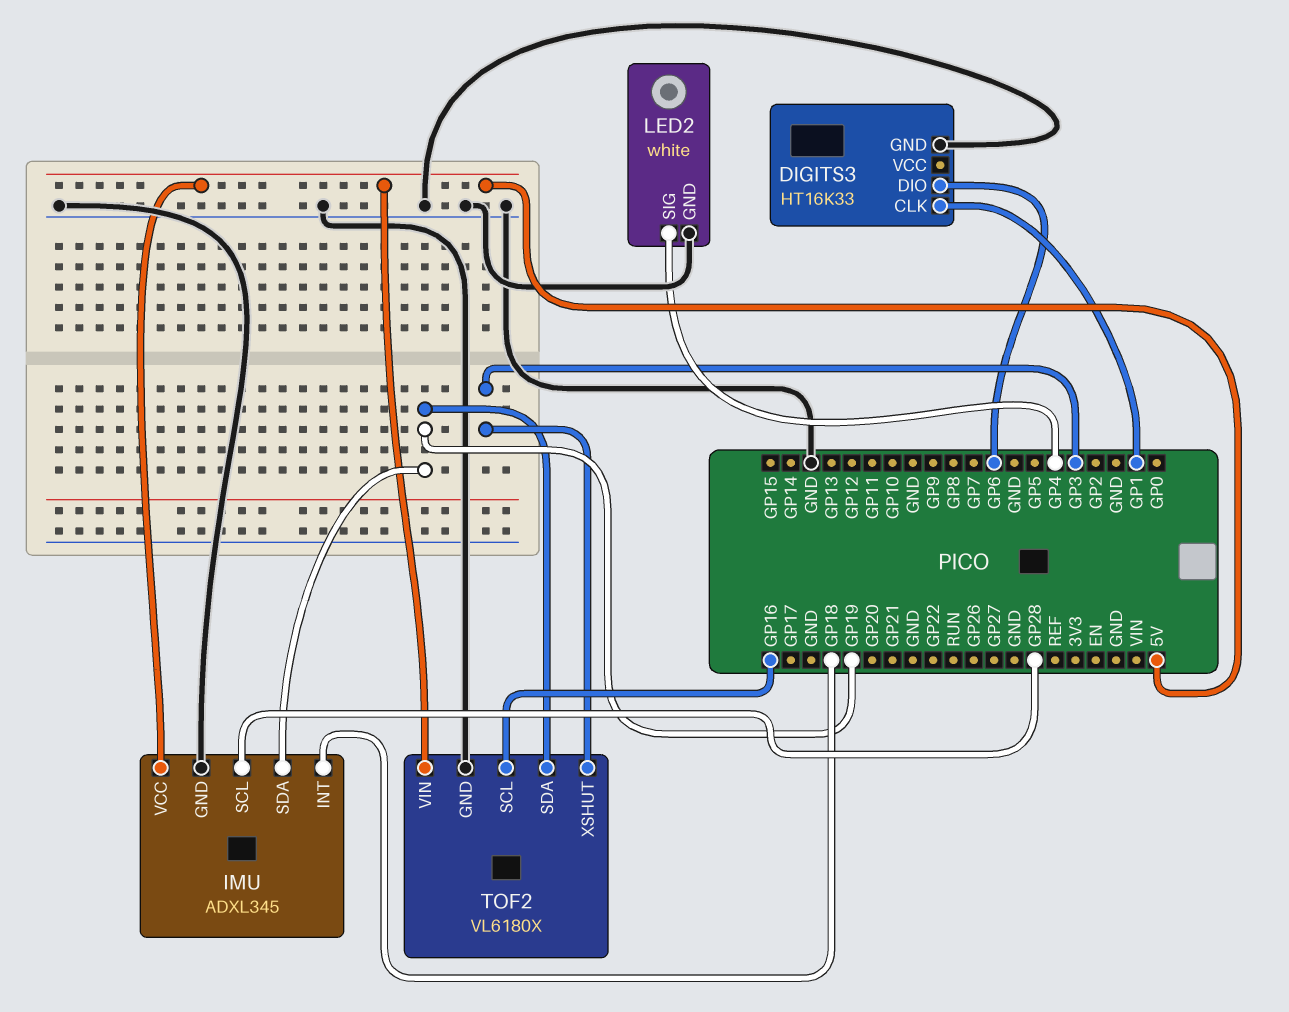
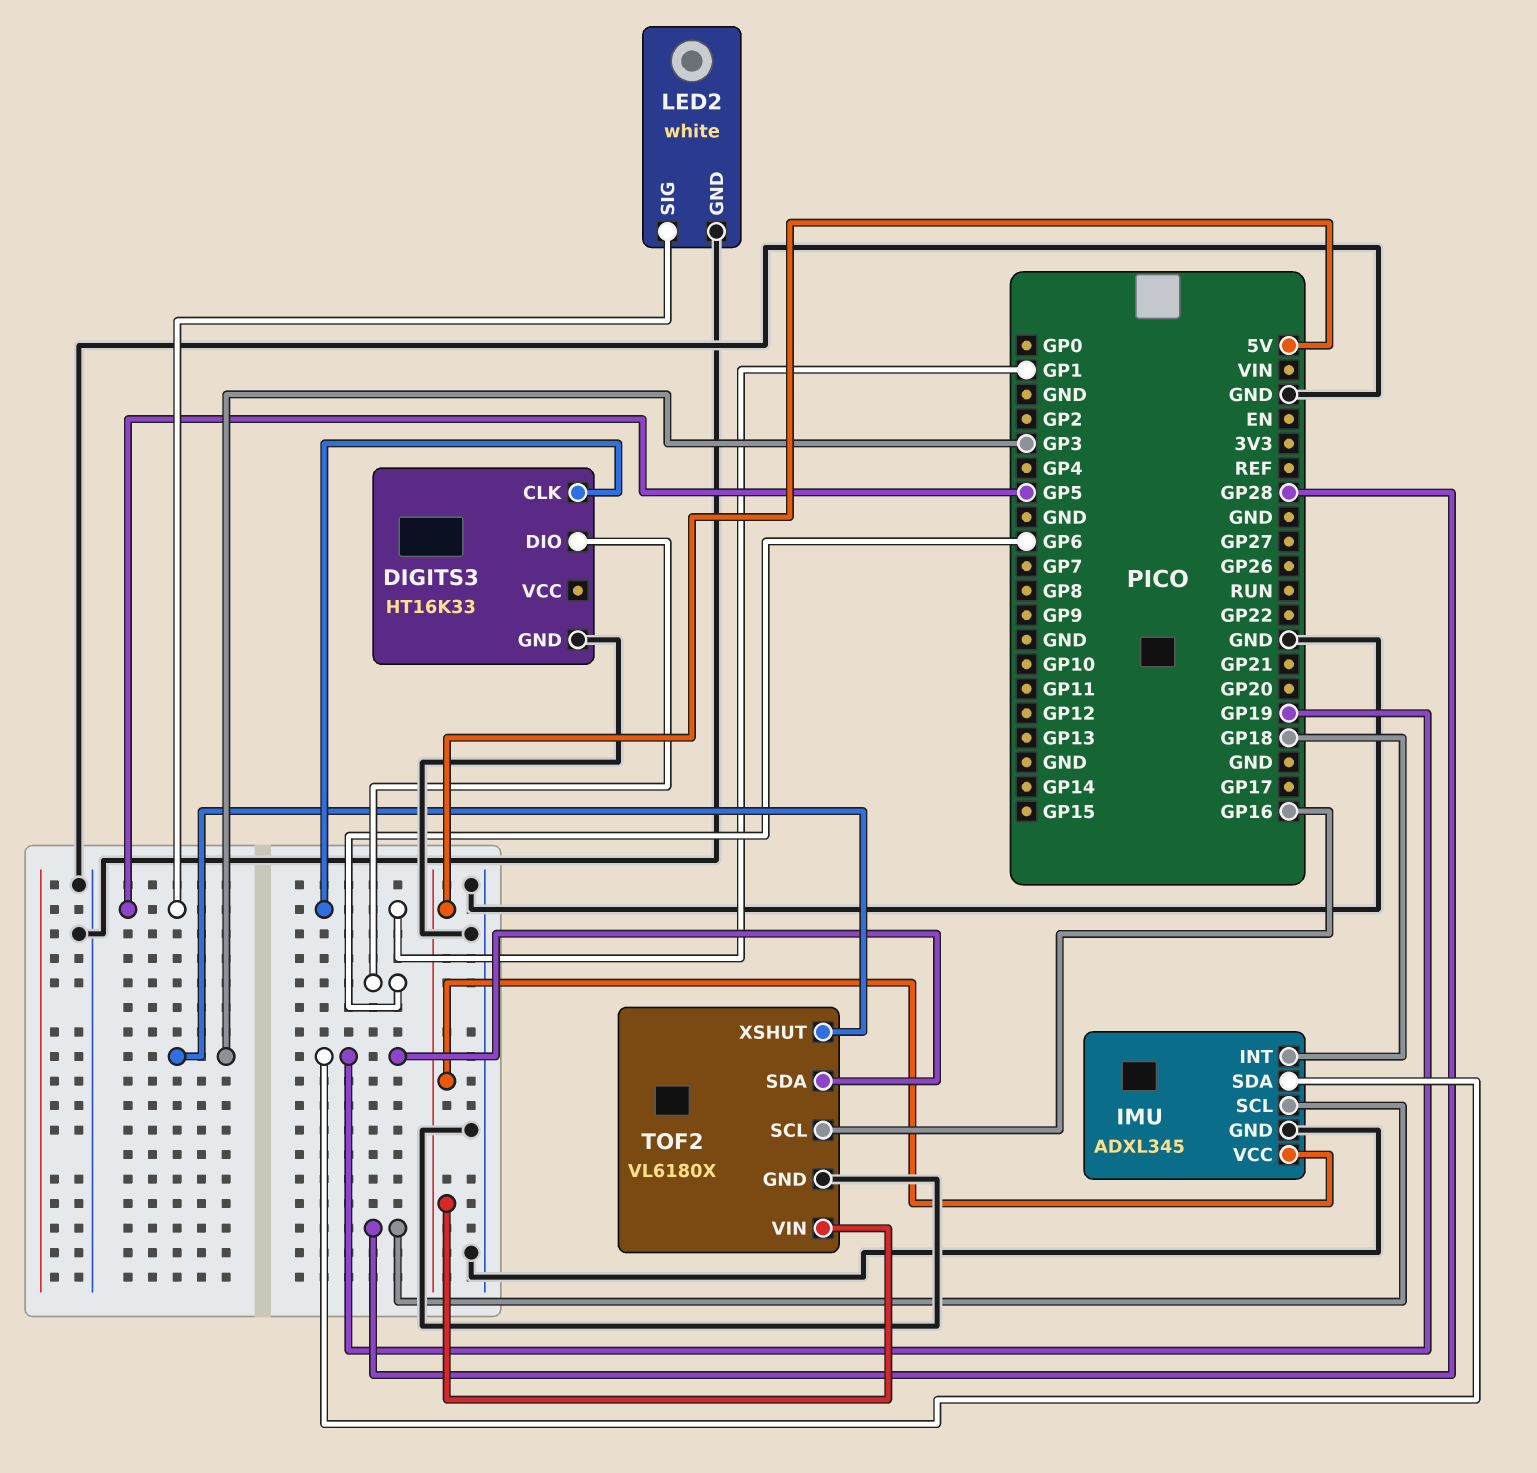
LED2 pin SIG: GP4 -> GP5

